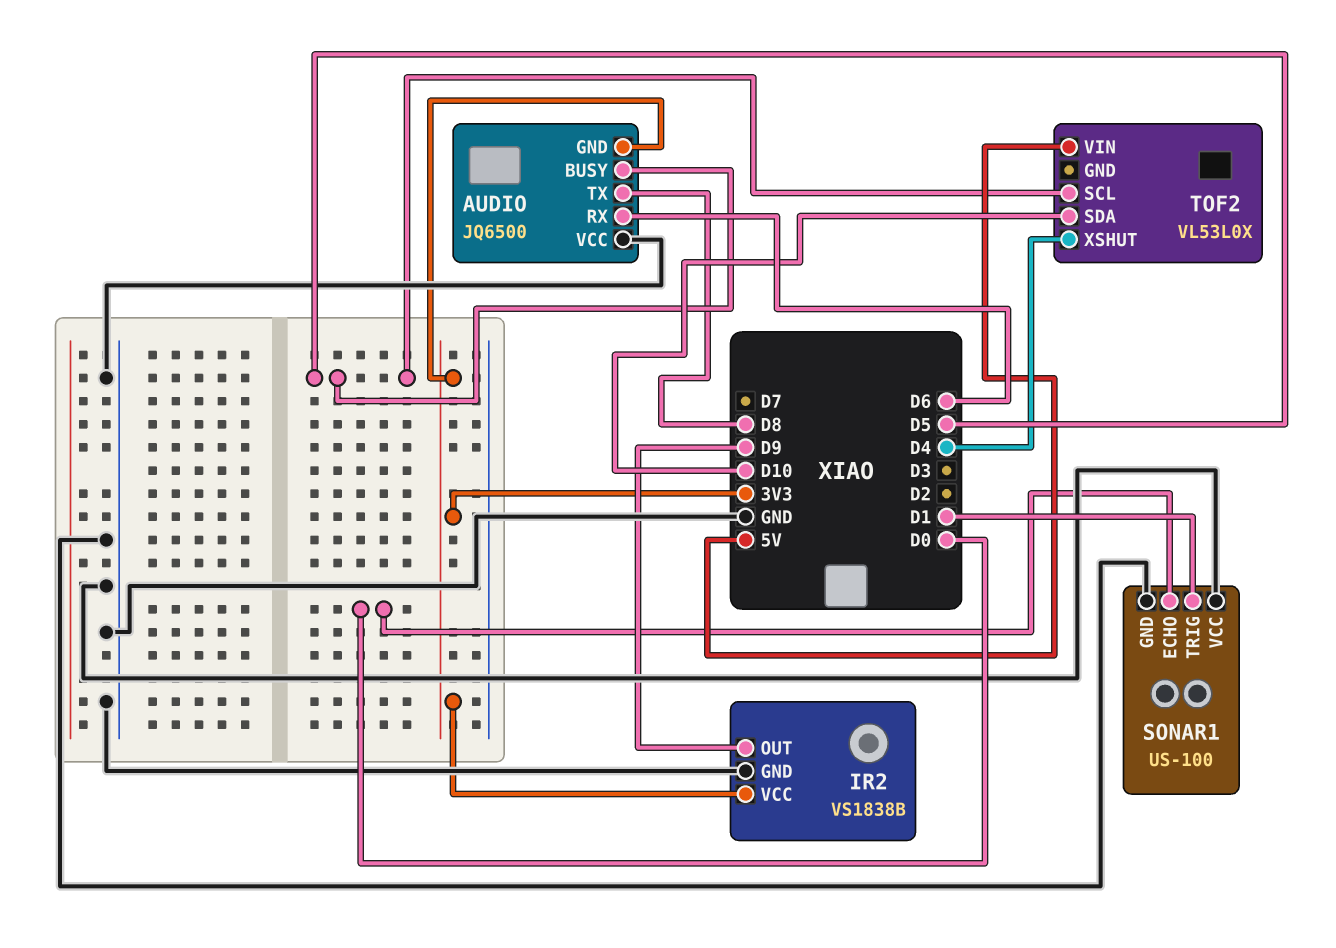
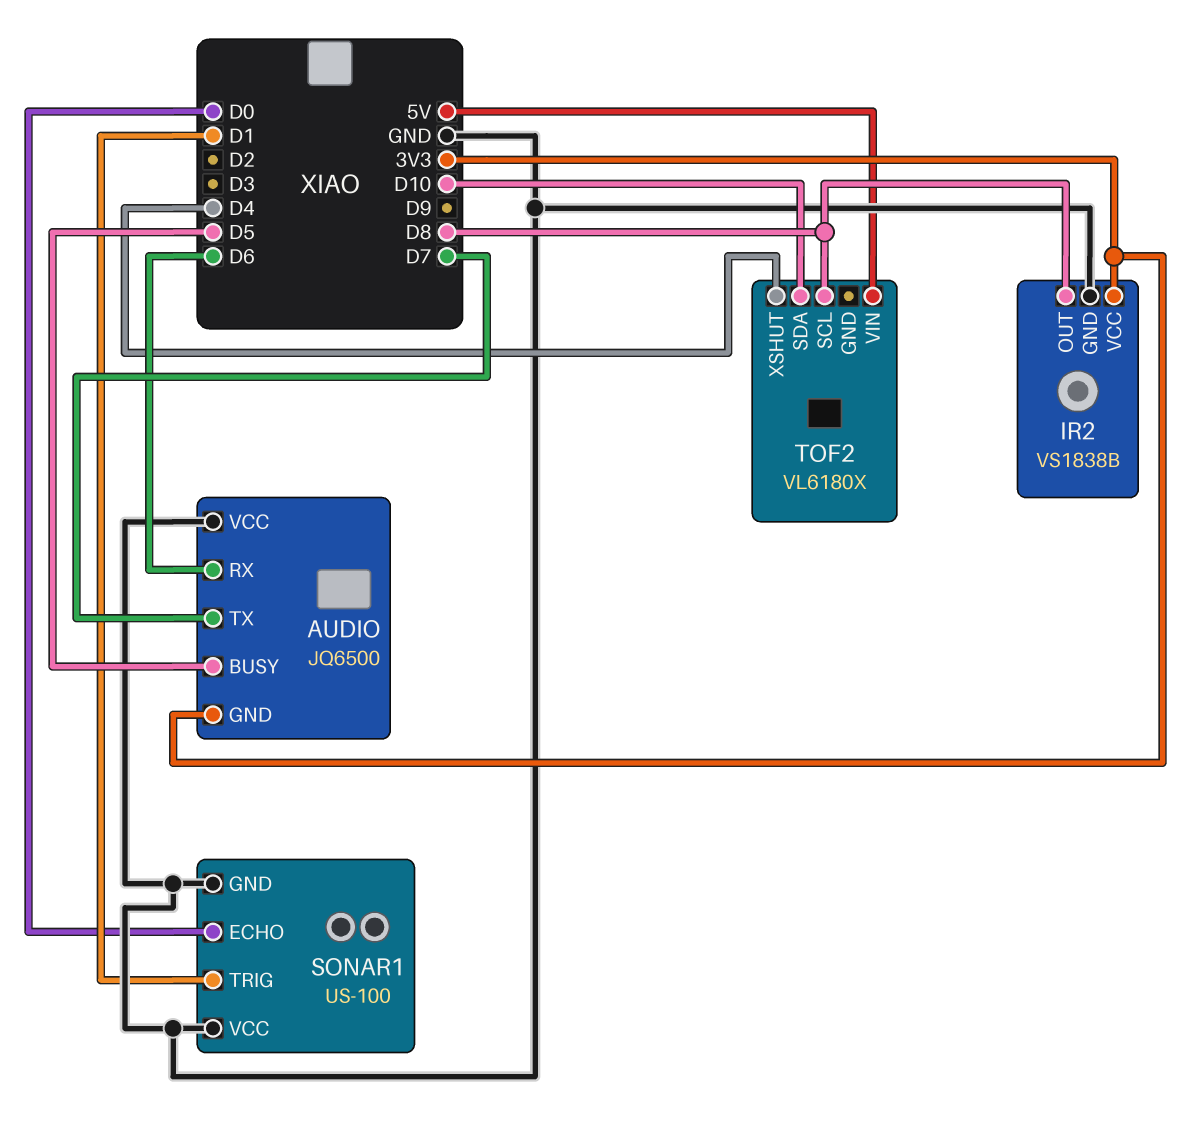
AUDIO pin TX: D8 -> D7
IR2 pin OUT: D9 -> D8
TOF2: VL53L0X -> VL6180X
TOF2 pin SCL: D5 -> D8

